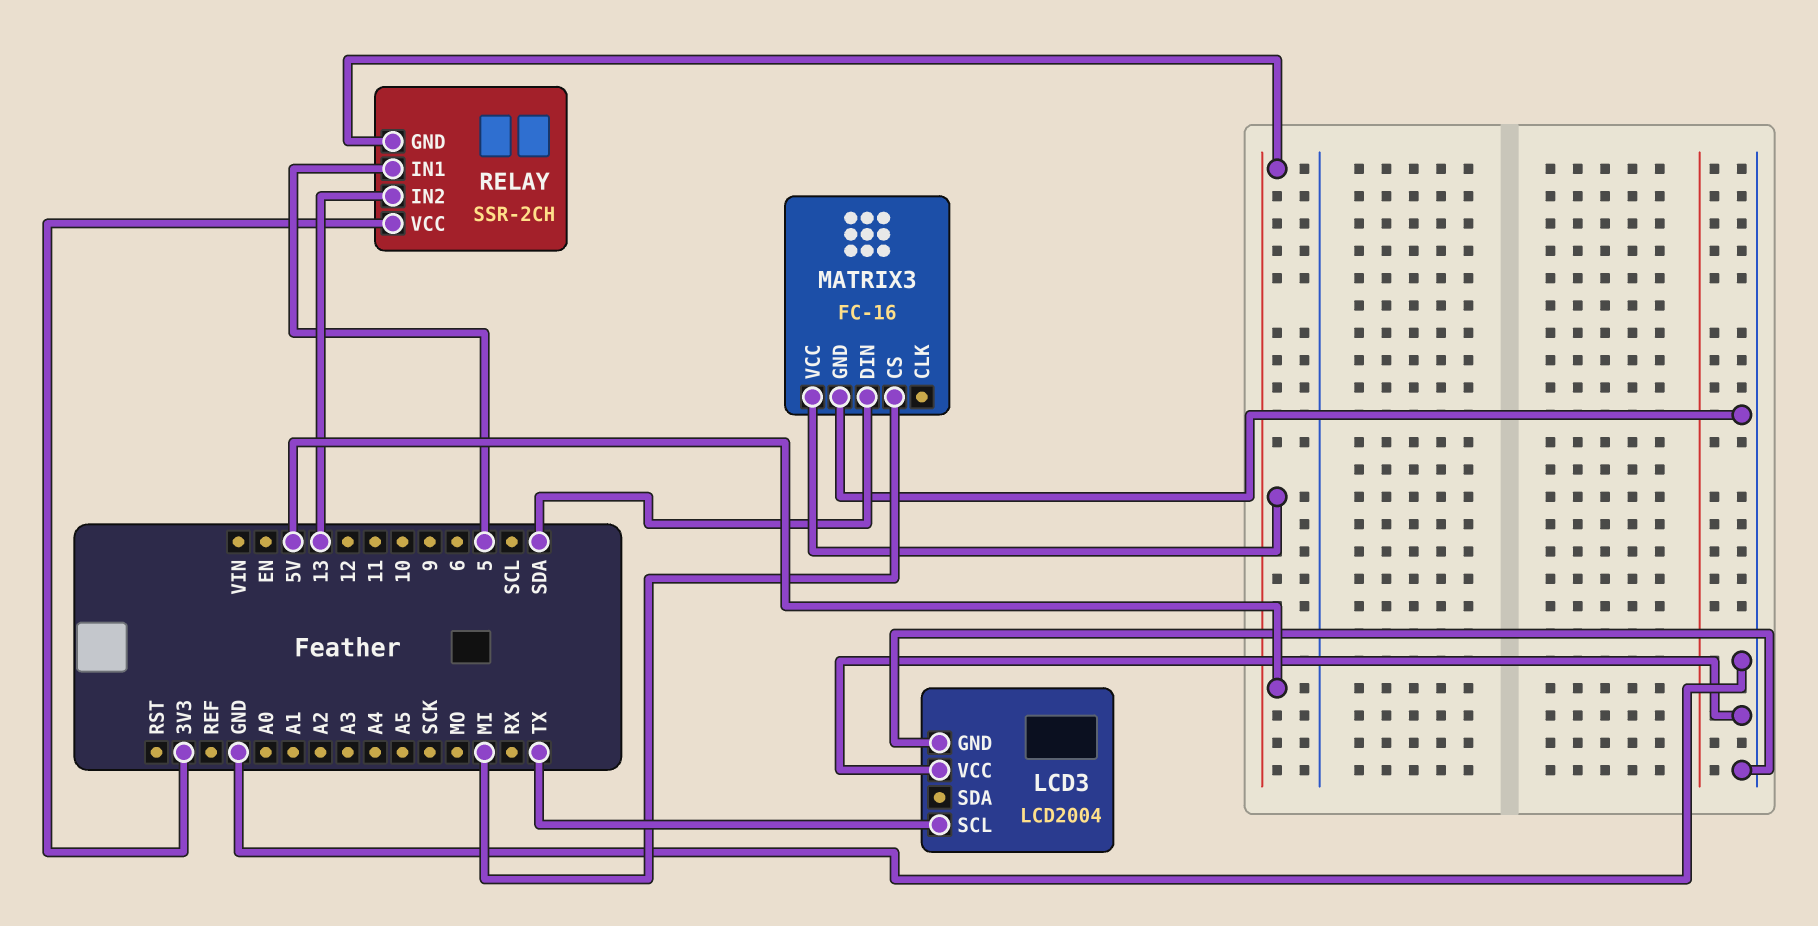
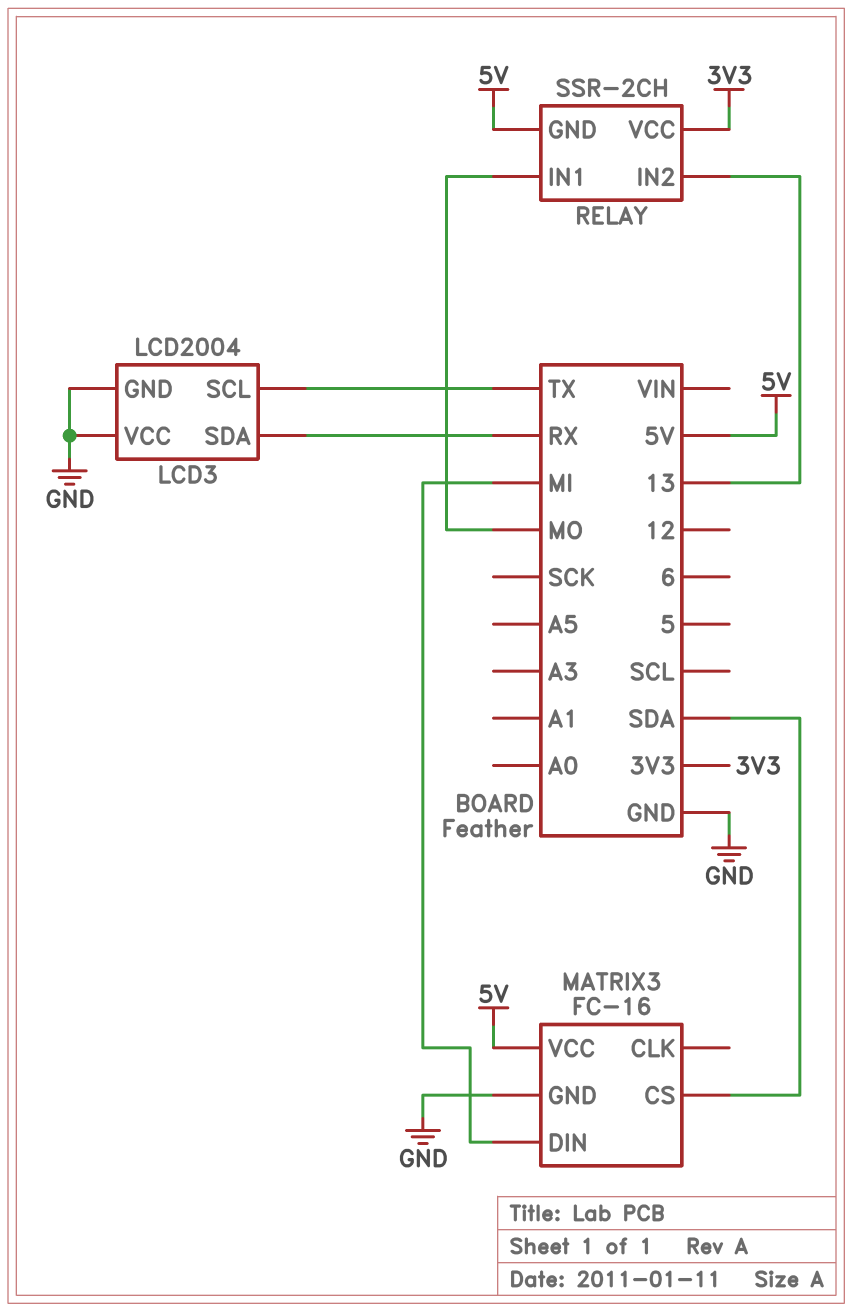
LCD3 pin SDA: none -> RX
MATRIX3 pin CS: MI -> SDA
MATRIX3 pin DIN: SDA -> MI
RELAY pin IN1: 5 -> MO

